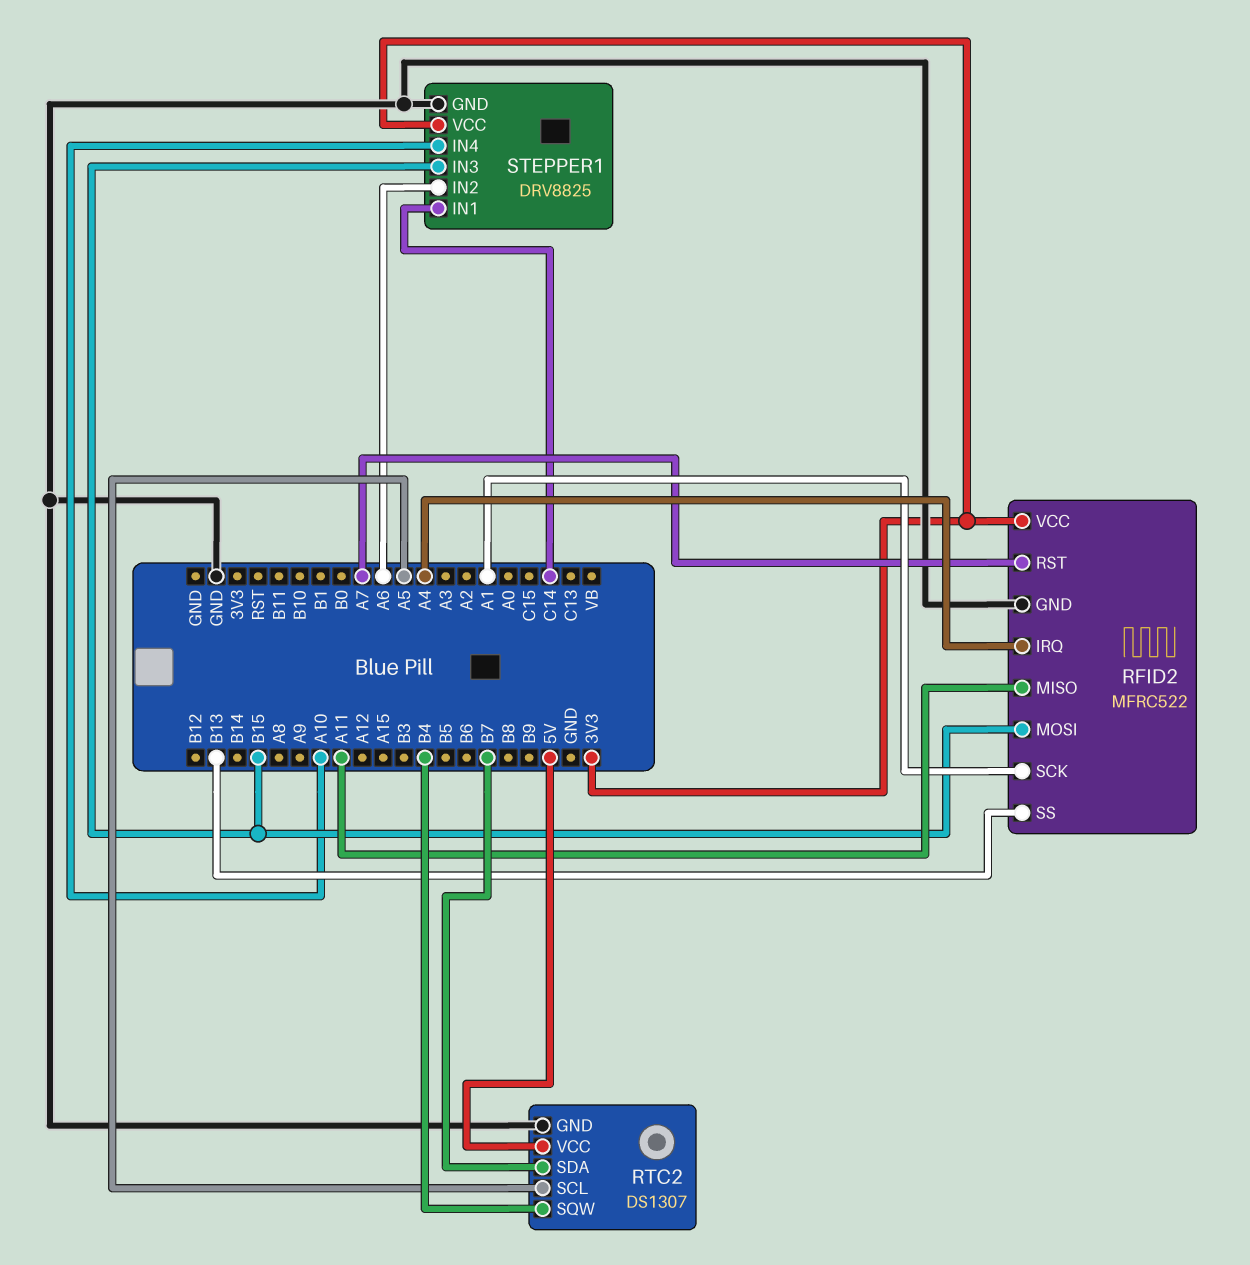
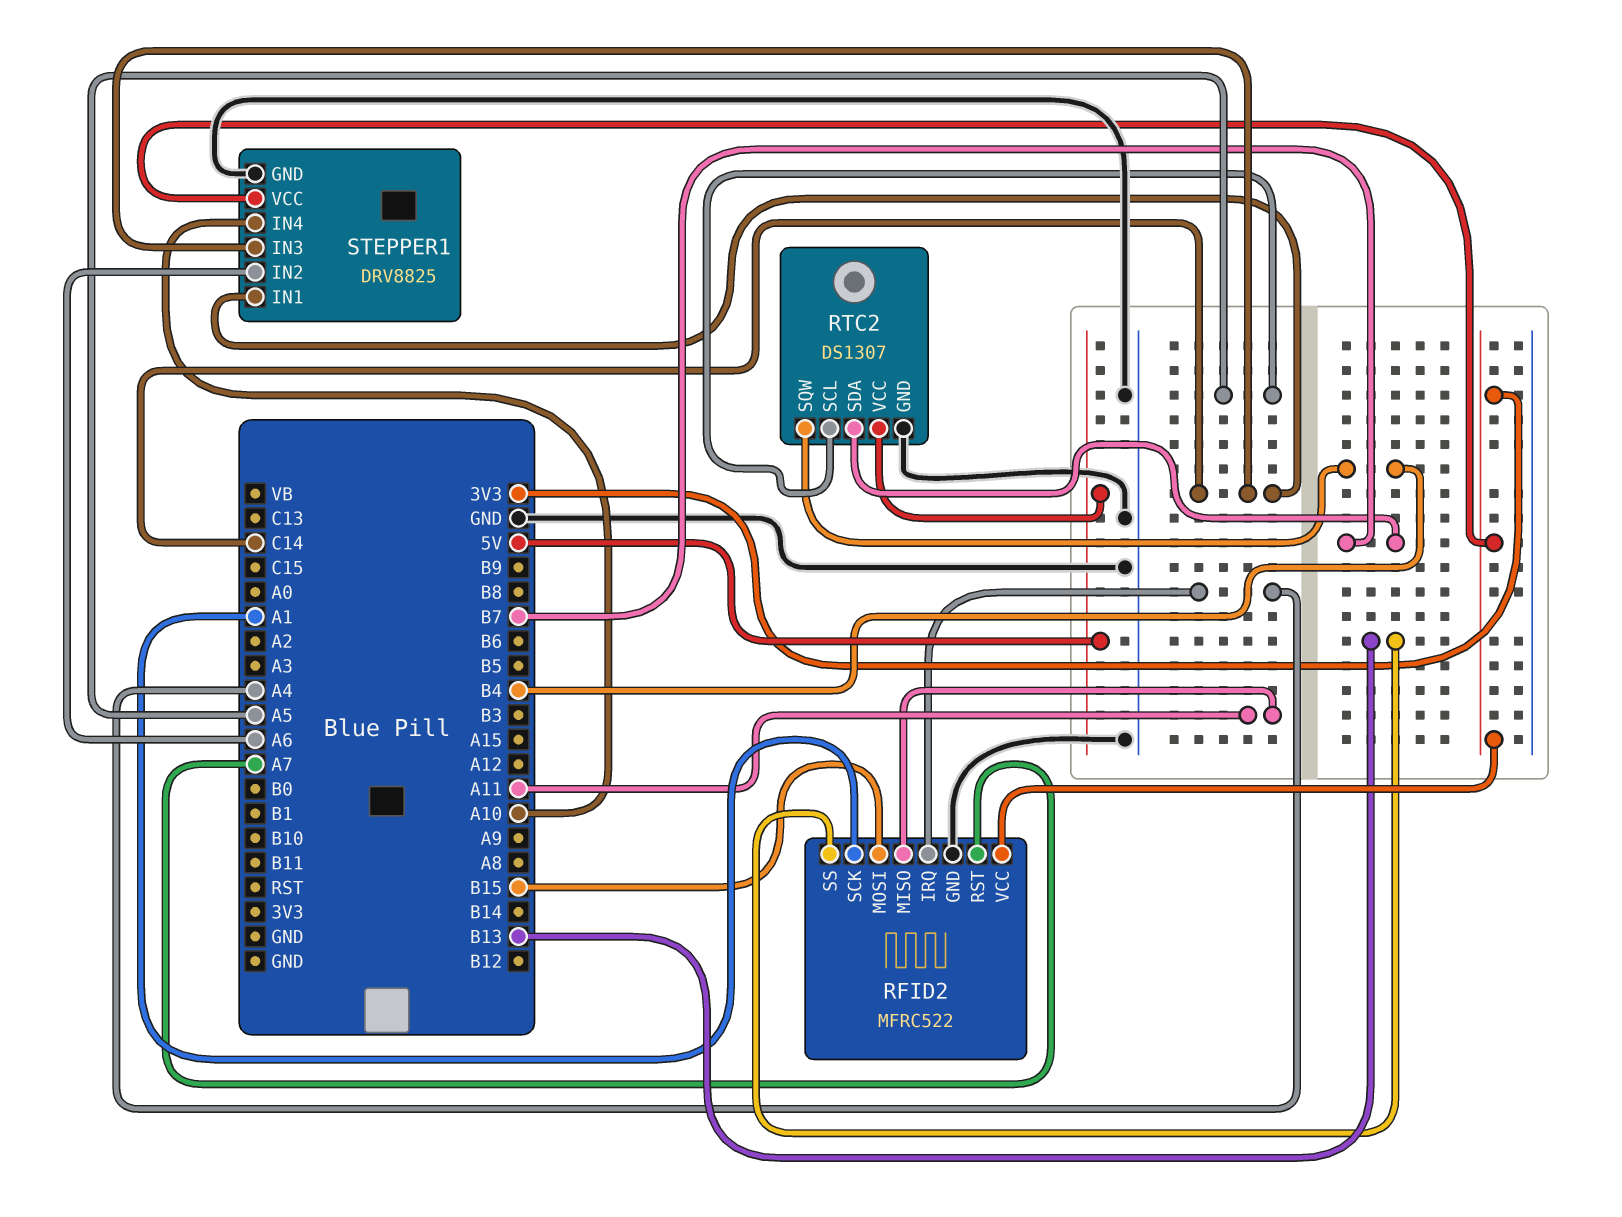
STEPPER1 pin IN3: B15 -> C14

